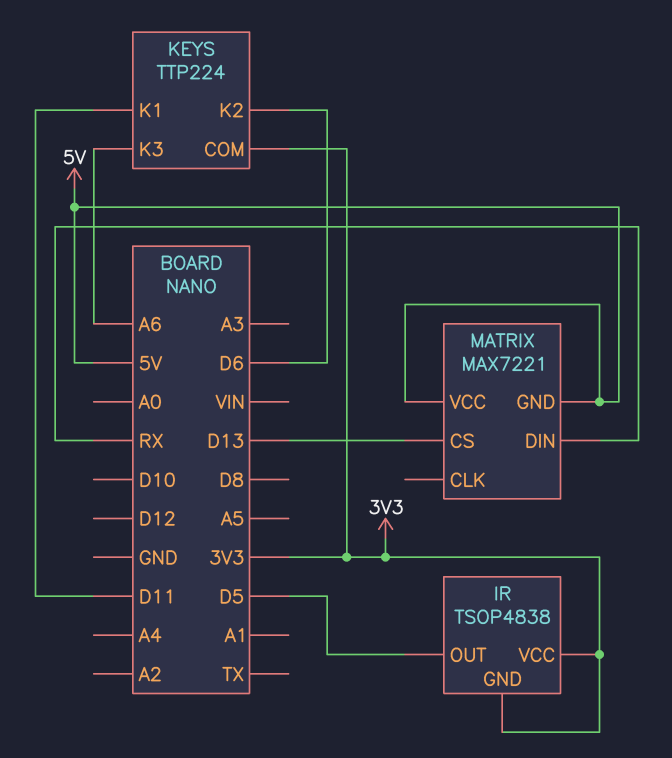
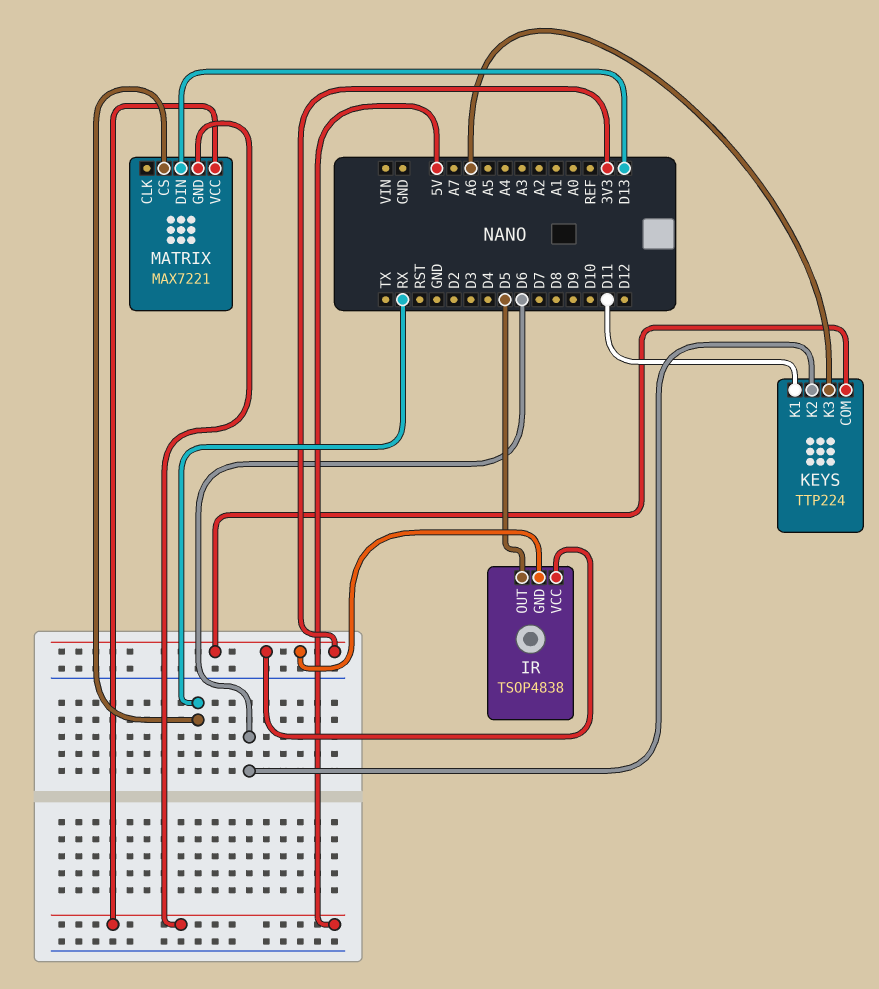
MATRIX pin CS: D13 -> RX
MATRIX pin DIN: RX -> D13

